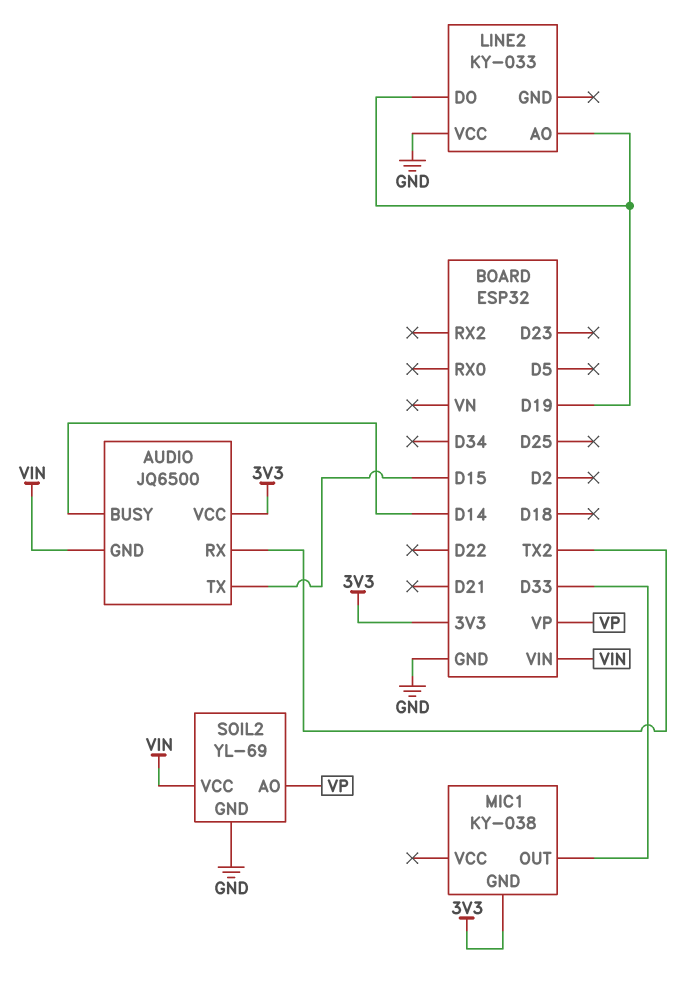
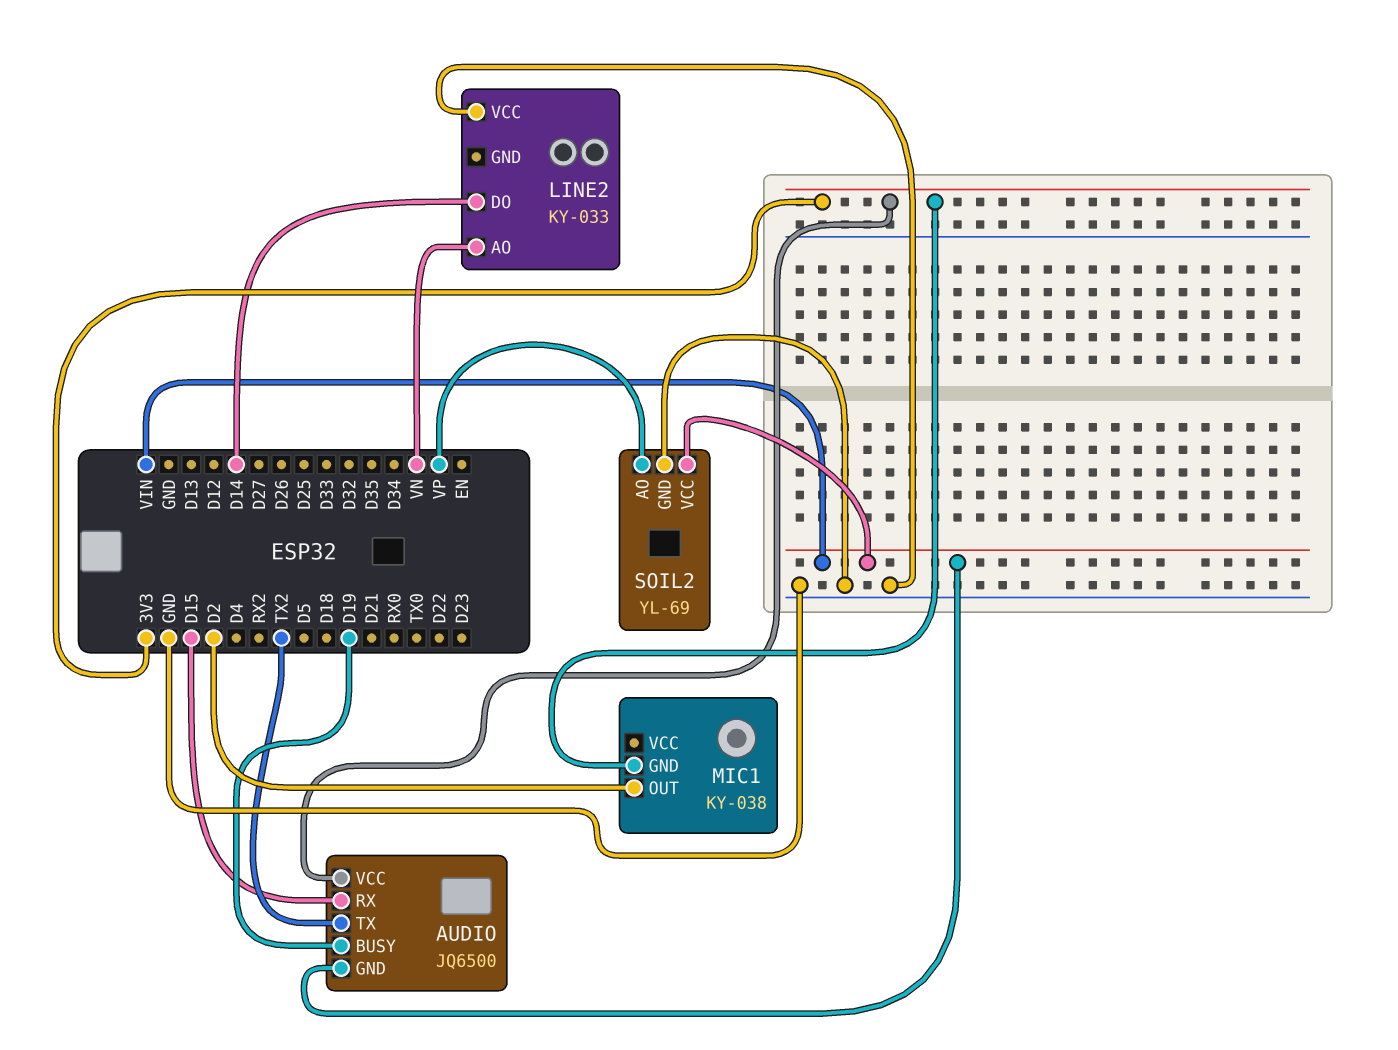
AUDIO pin BUSY: D14 -> D19
AUDIO pin RX: TX2 -> D15
AUDIO pin TX: D15 -> TX2
LINE2 pin AO: D19 -> VN
LINE2 pin DO: D19 -> D14
MIC1 pin OUT: D33 -> D2

